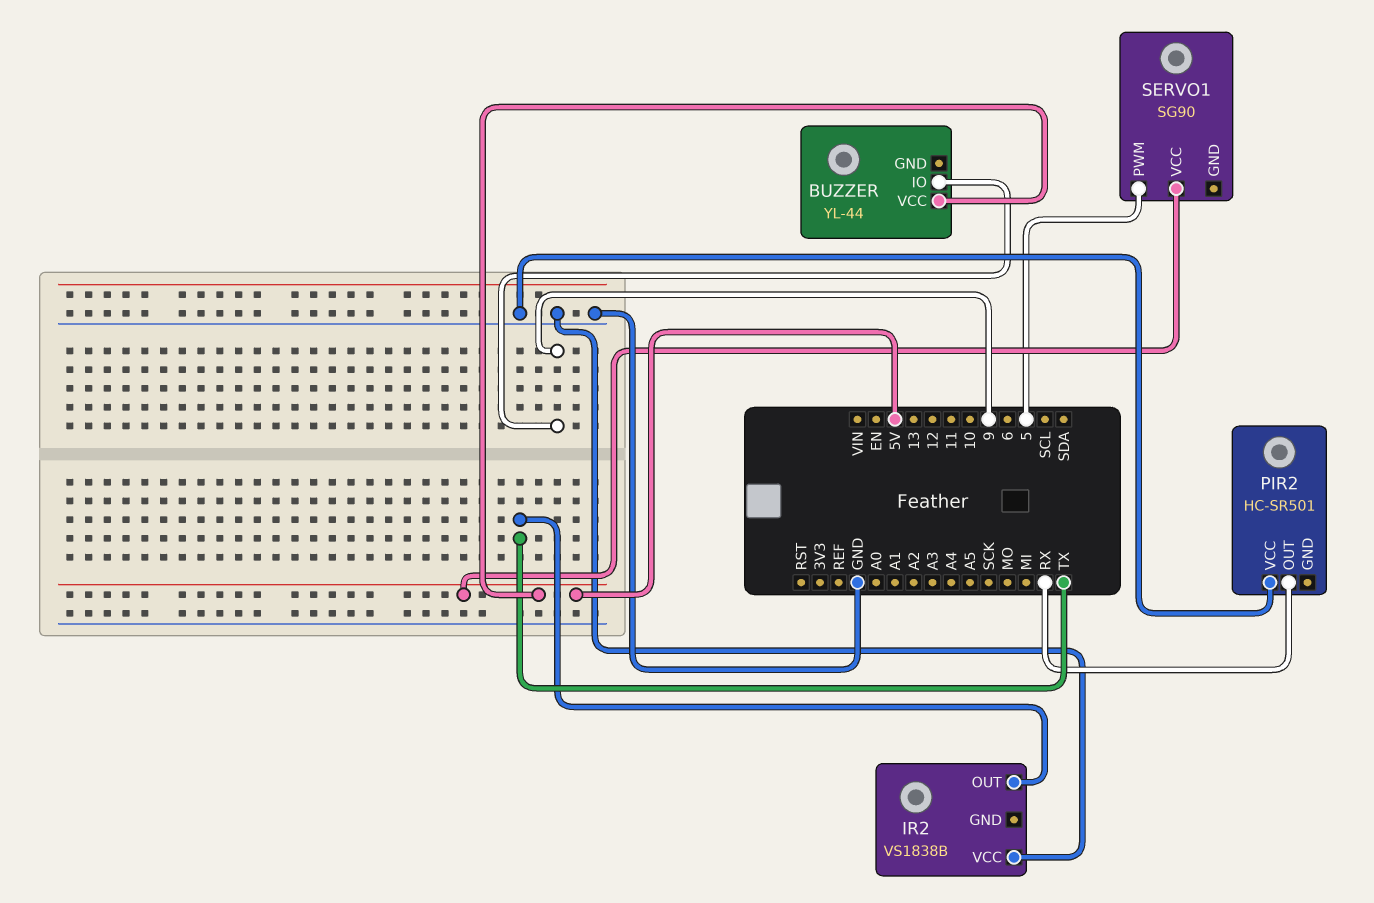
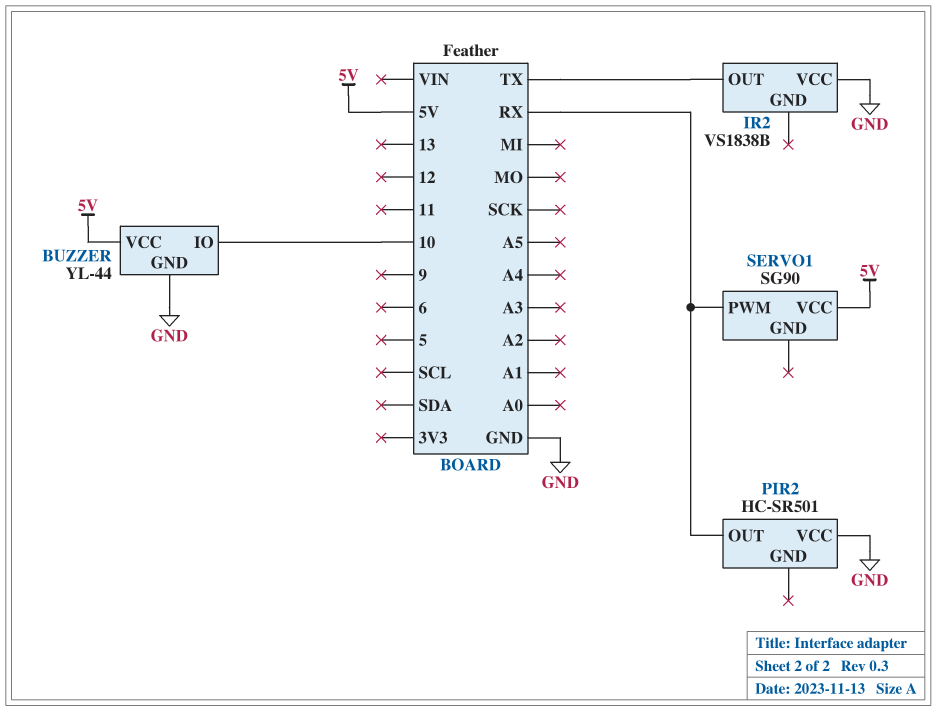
BUZZER pin GND: none -> GND
BUZZER pin IO: 9 -> 10
SERVO1 pin PWM: 5 -> RX

